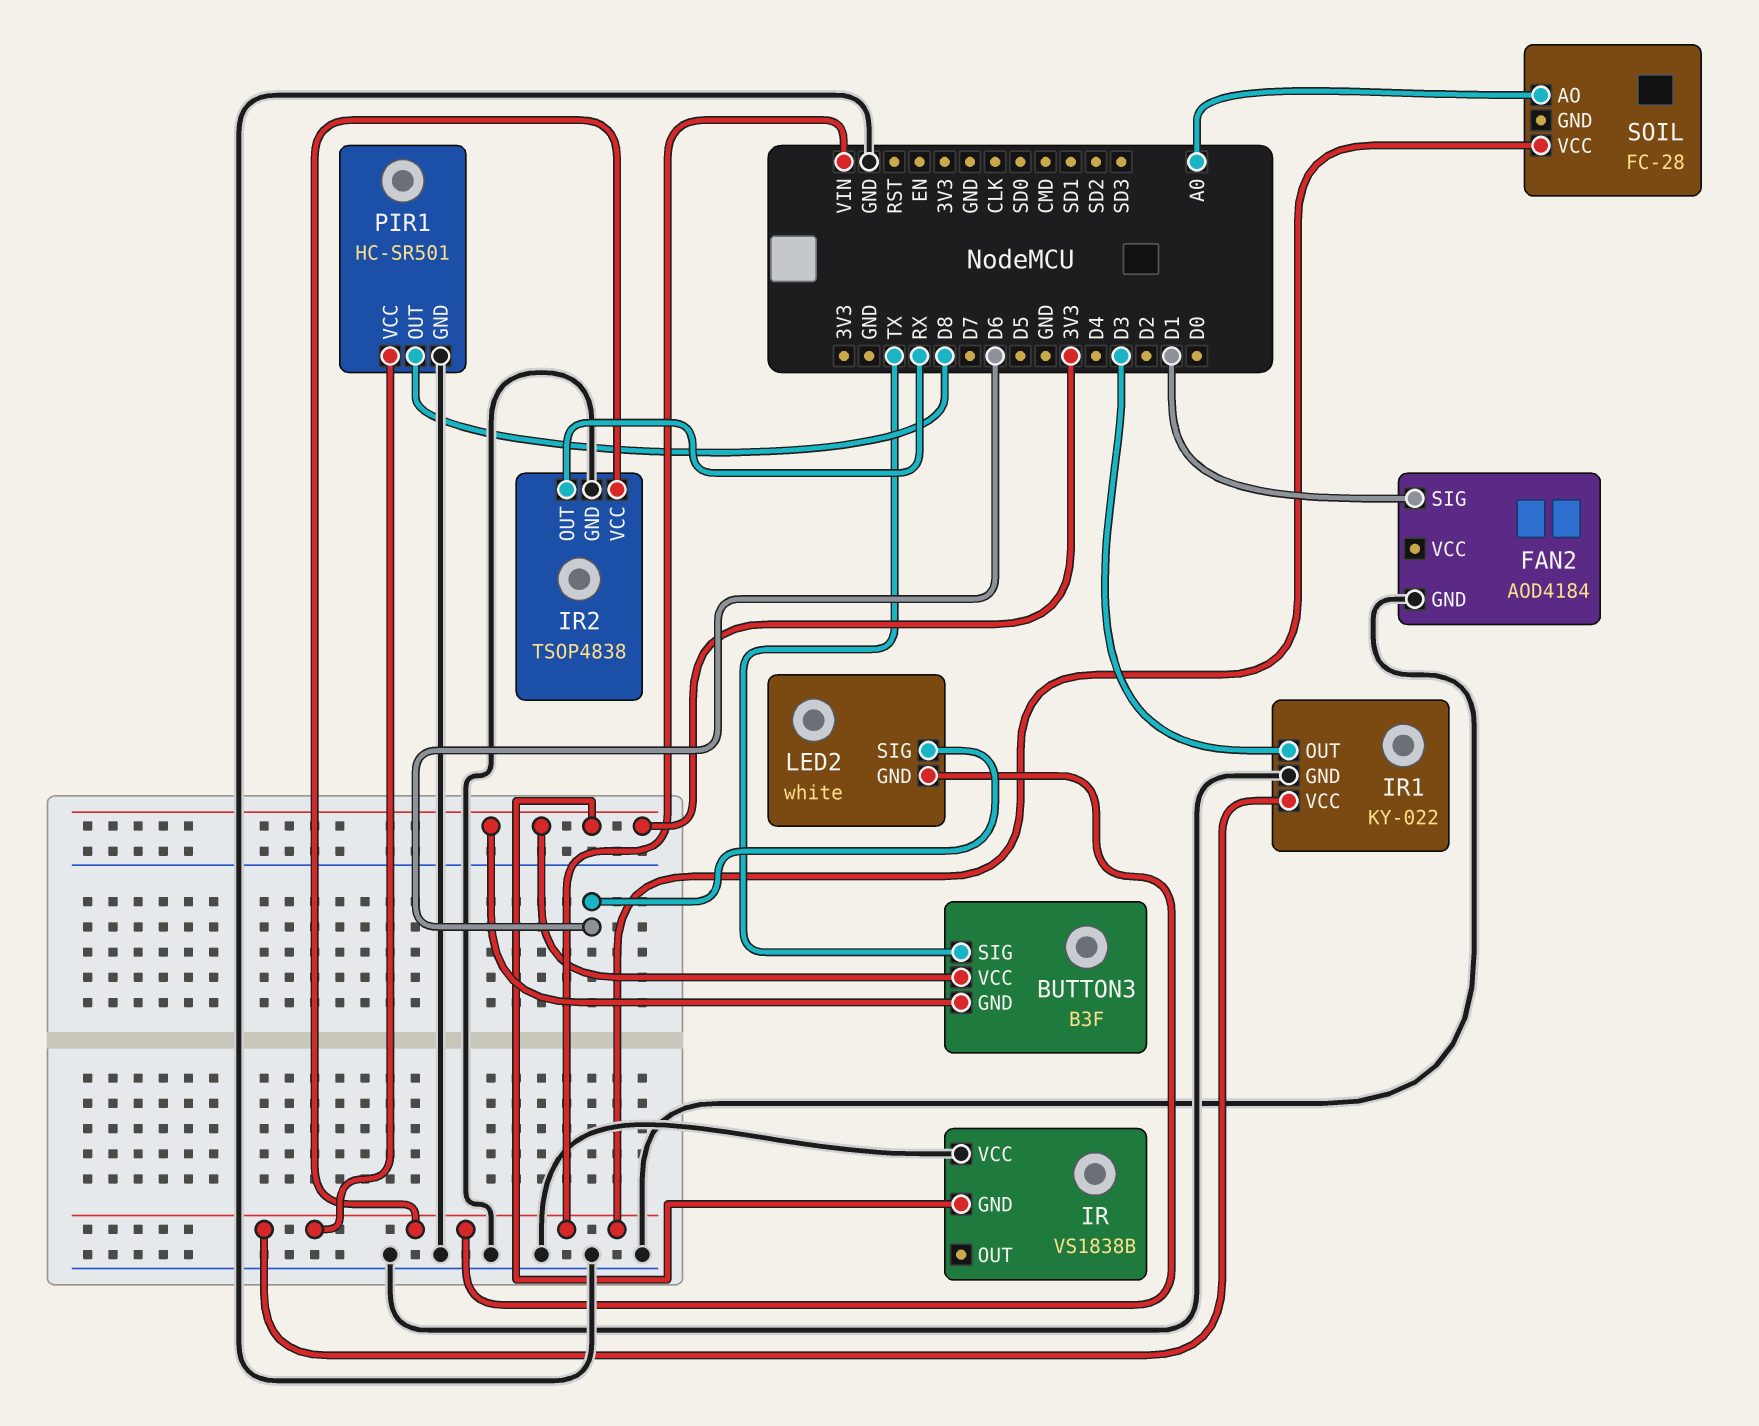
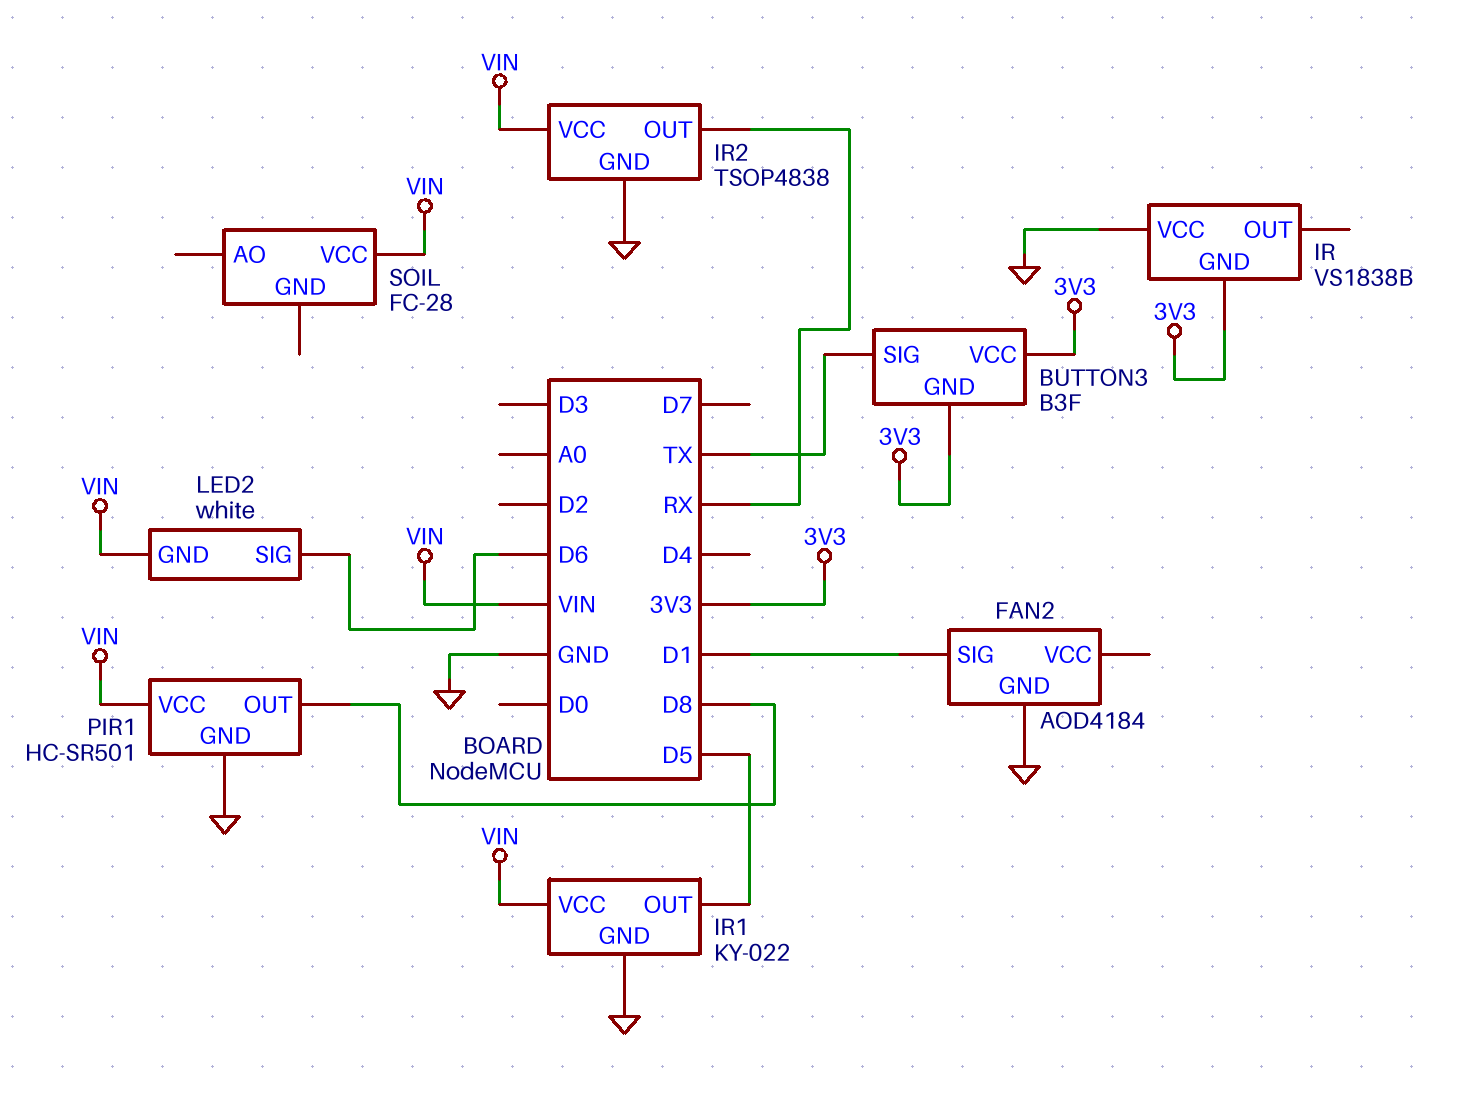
IR1 pin OUT: D3 -> D5
SOIL pin AO: A0 -> none

